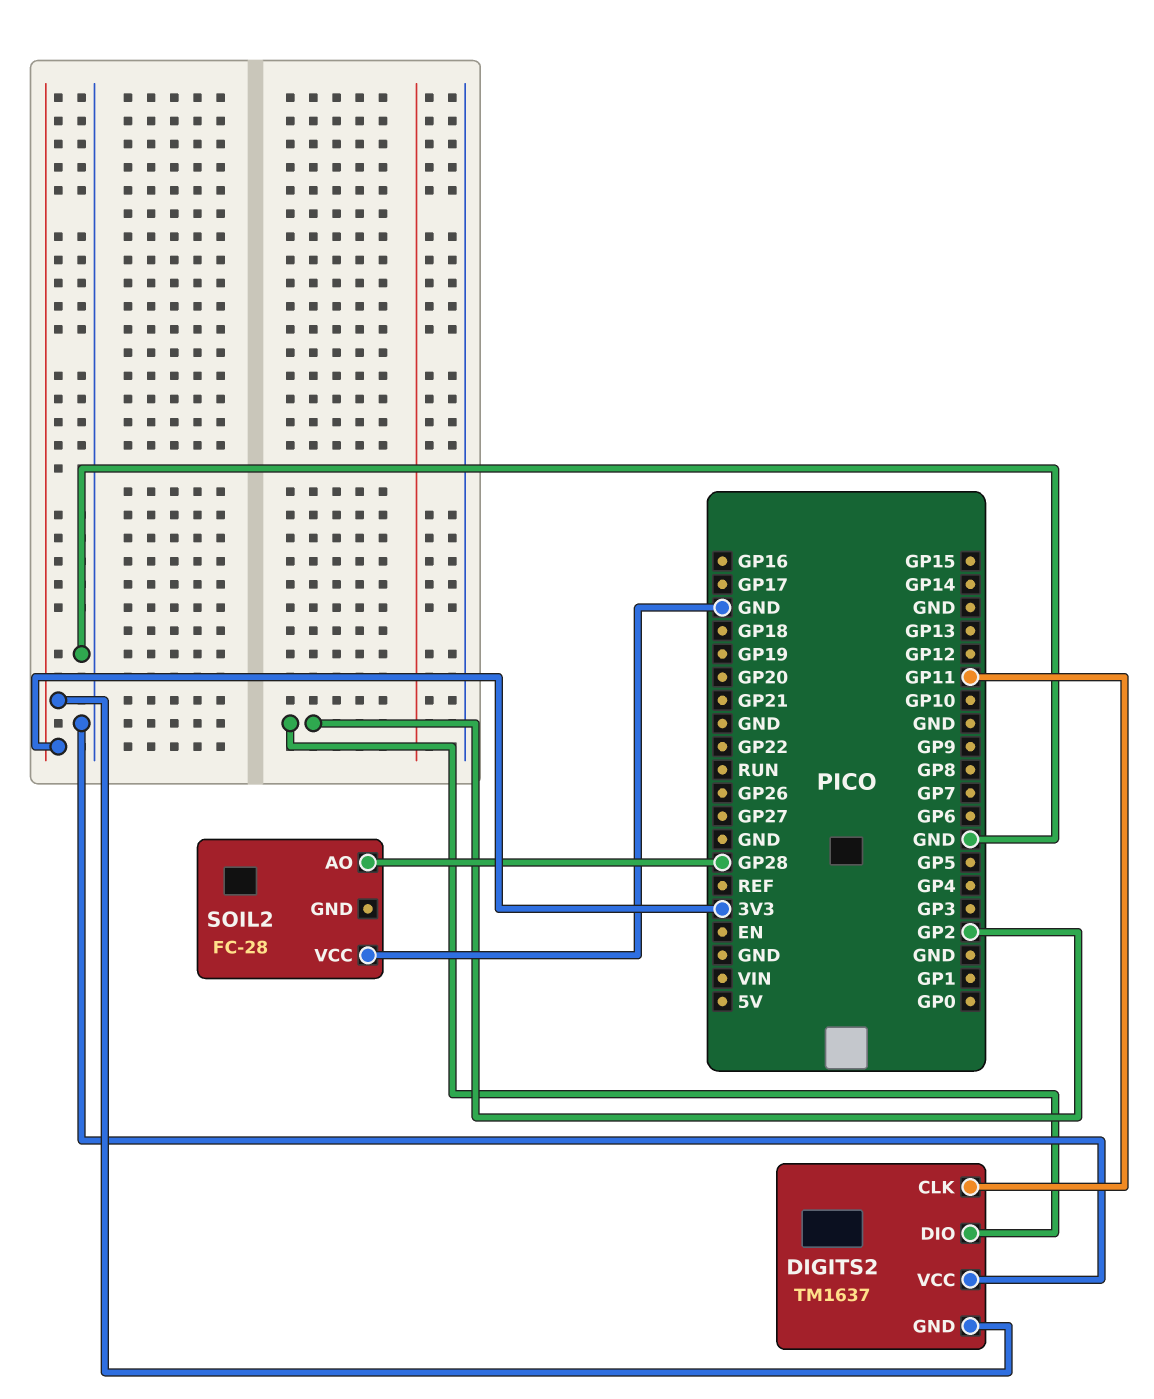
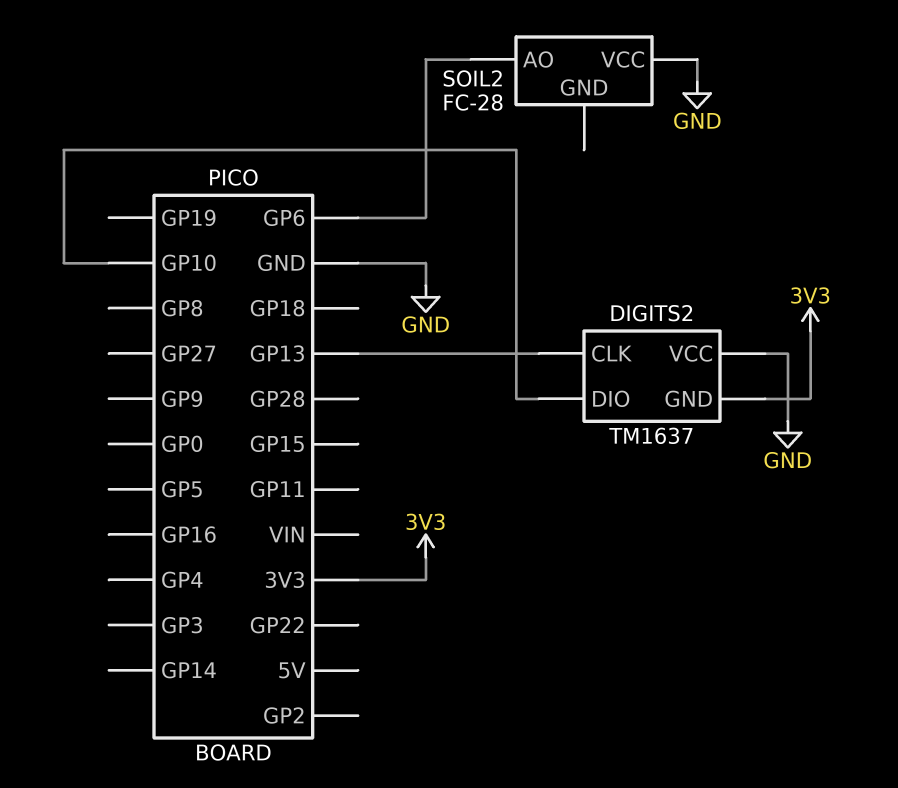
DIGITS2 pin CLK: GP11 -> GP13
DIGITS2 pin DIO: GP2 -> GP10
SOIL2 pin AO: GP28 -> GP6

